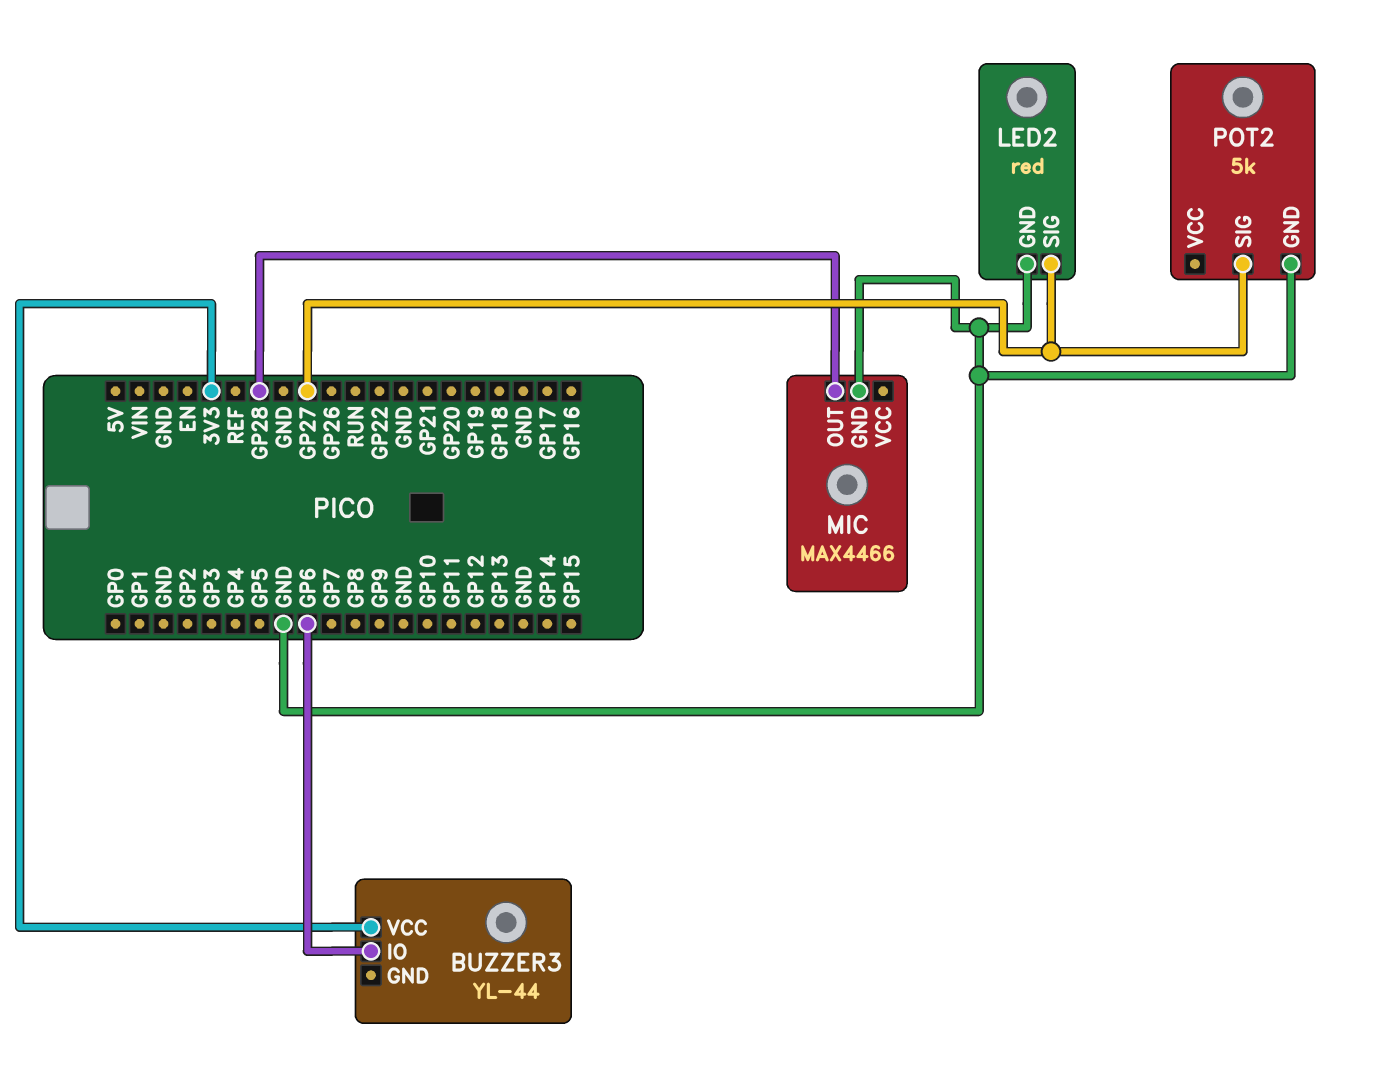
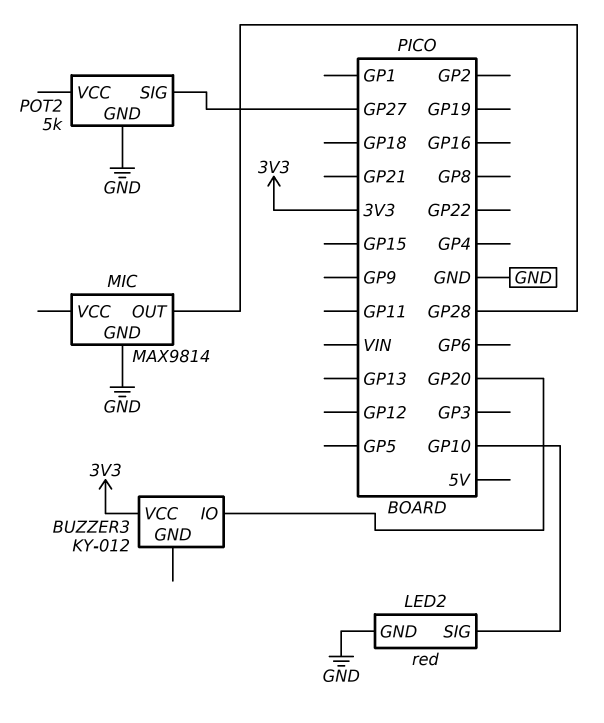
BUZZER3: YL-44 -> KY-012
BUZZER3 pin IO: GP6 -> GP20
LED2 pin SIG: GP27 -> GP10
MIC: MAX4466 -> MAX9814

